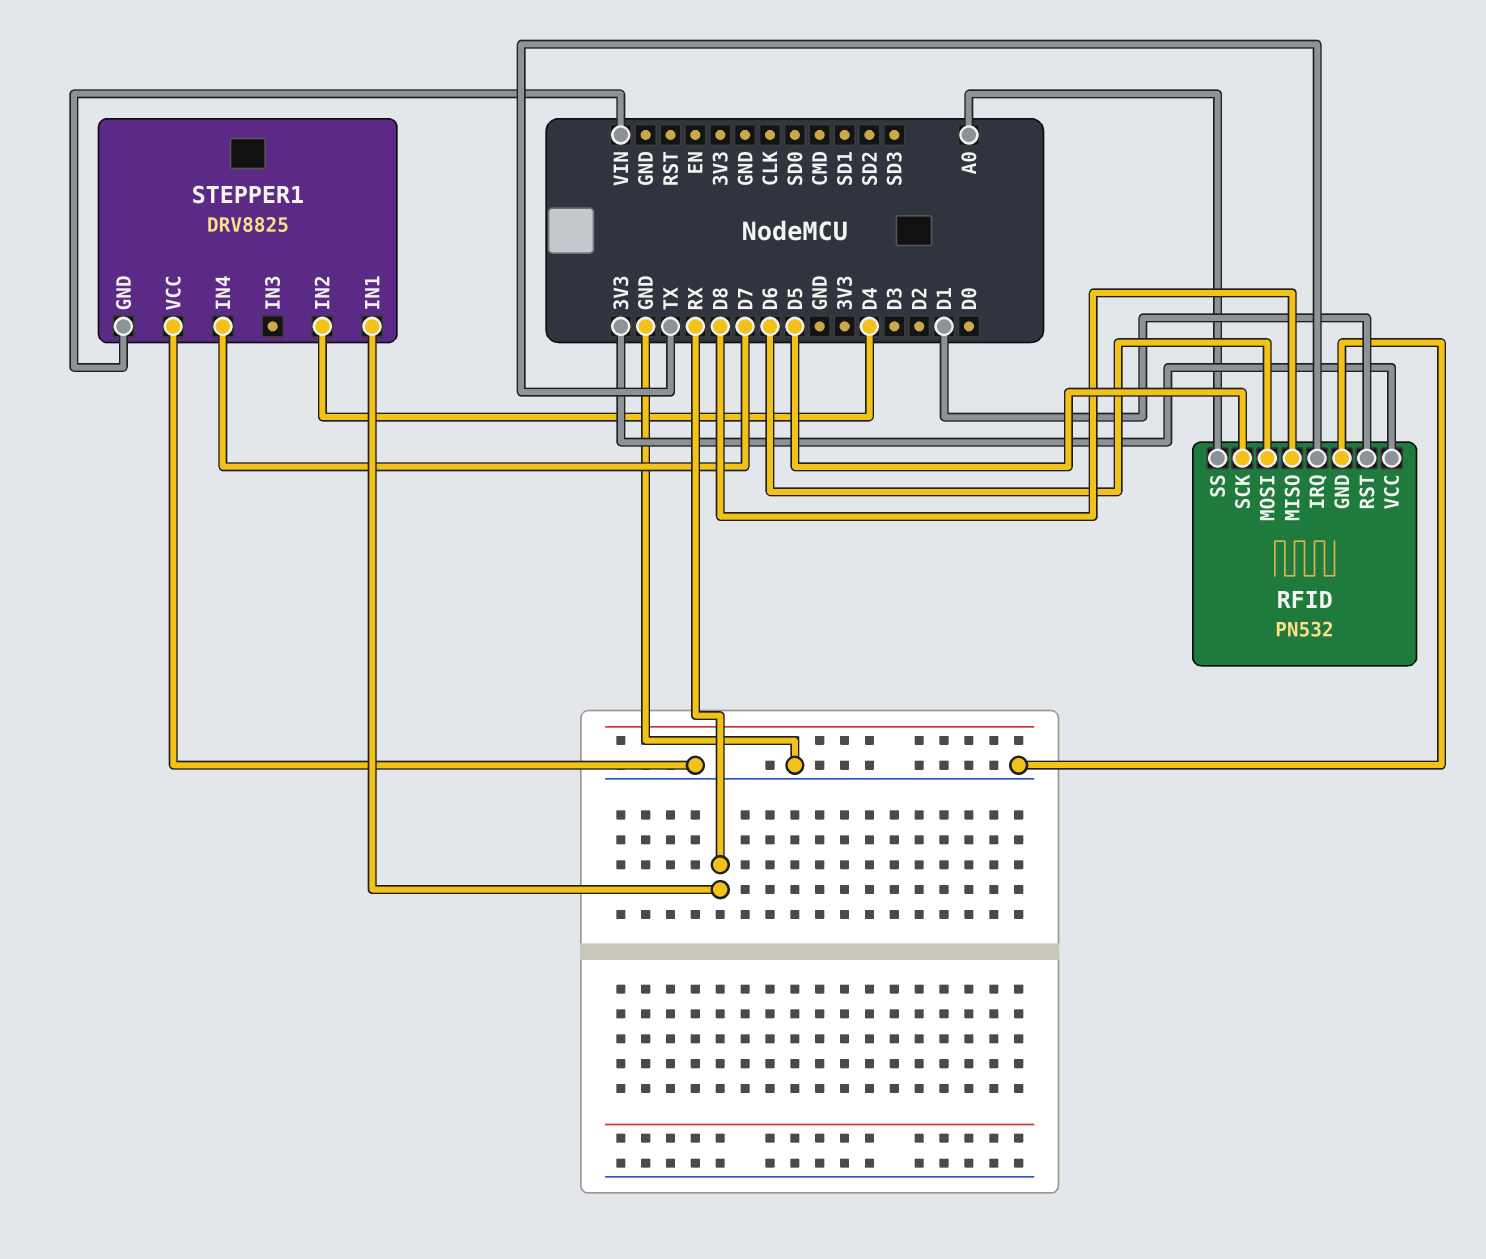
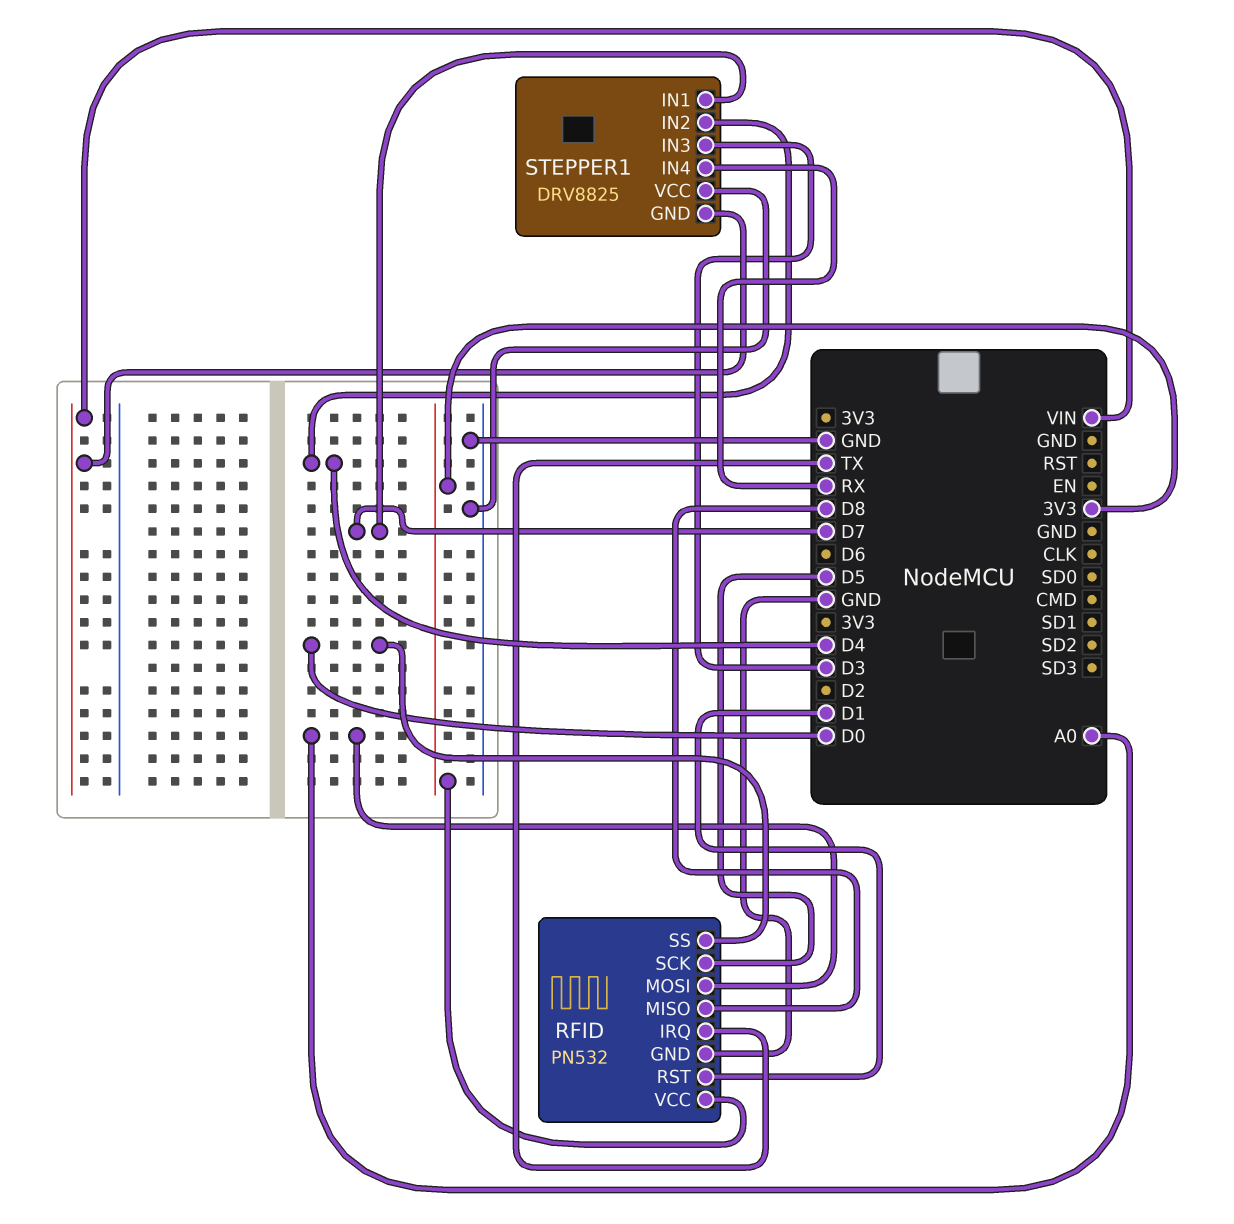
RFID pin MOSI: D6 -> A0
RFID pin SS: A0 -> D0
STEPPER1 pin IN1: RX -> D7
STEPPER1 pin IN3: none -> D3
STEPPER1 pin IN4: D7 -> RX

